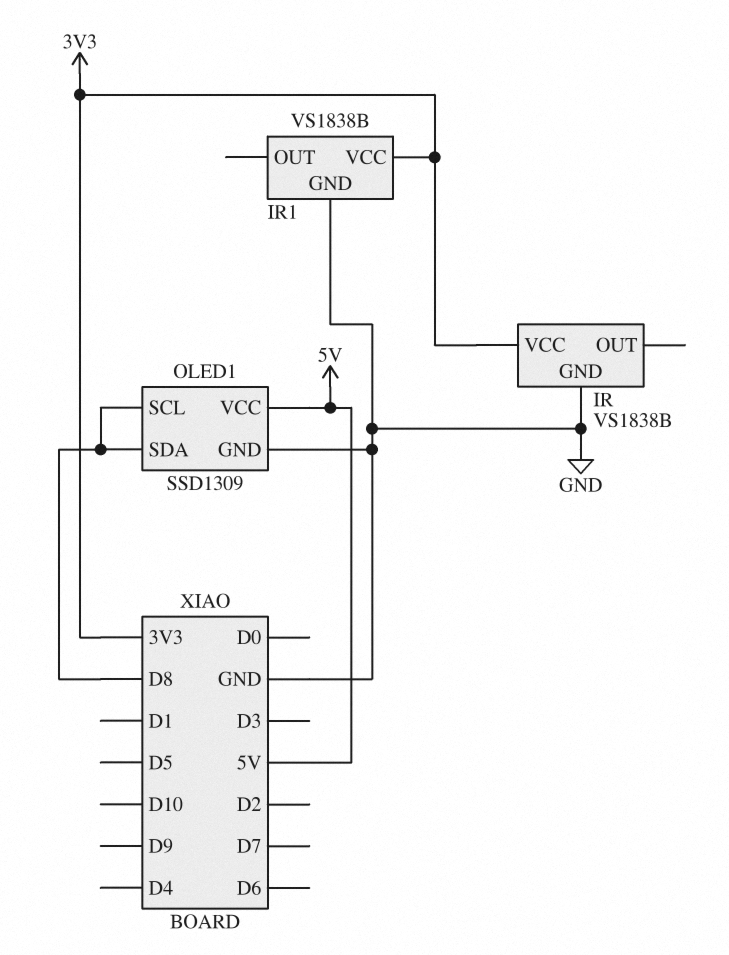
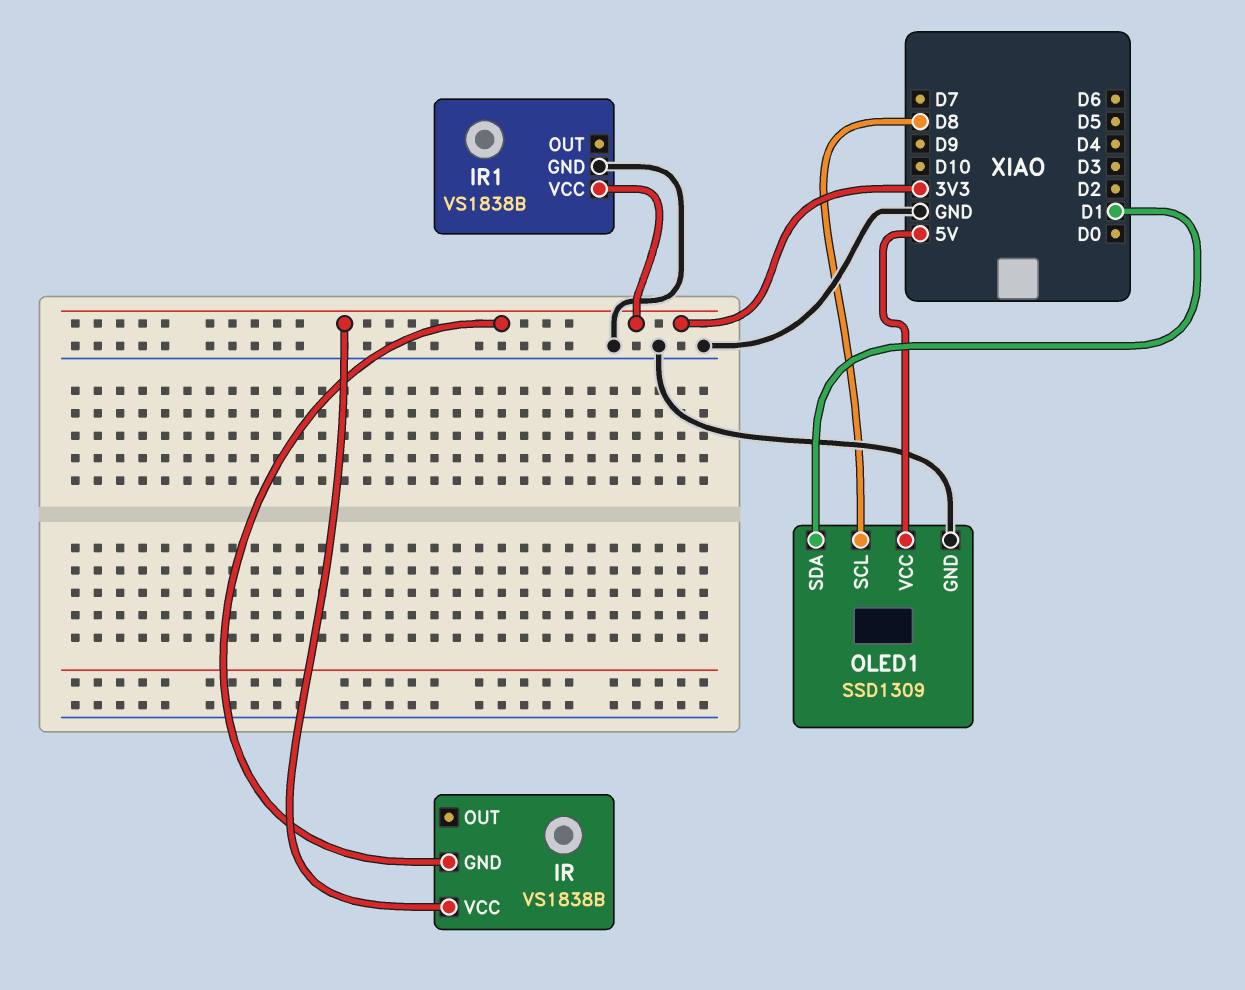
IR pin GND: GND -> 3V3
OLED1 pin SDA: D8 -> D1

